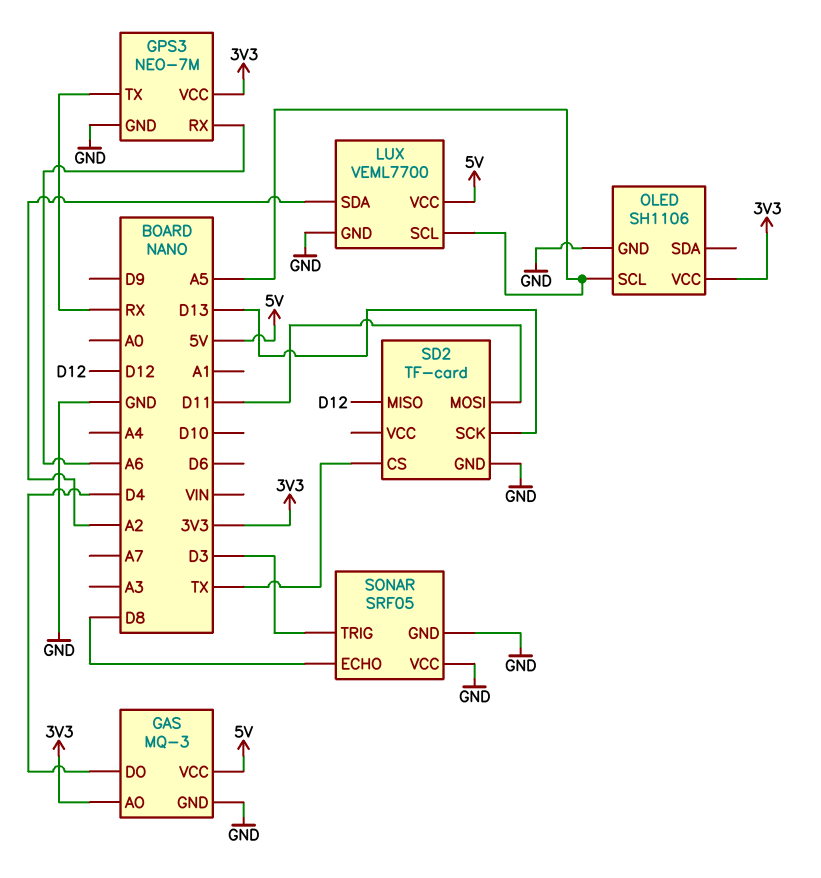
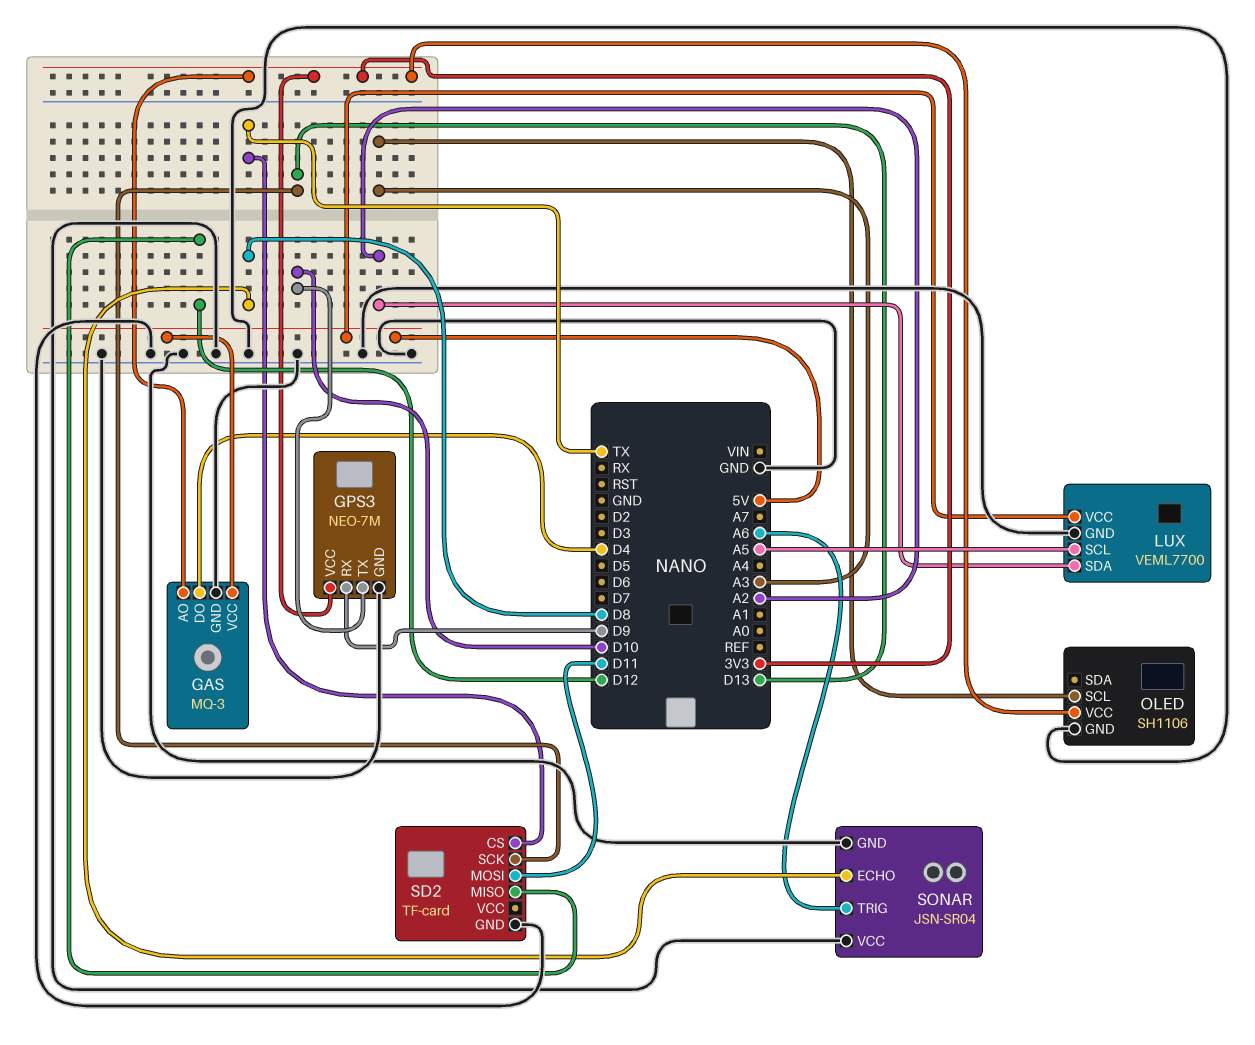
GPS3 pin RX: A6 -> D9
GPS3 pin TX: RX -> D10
OLED pin SCL: A5 -> A3
SONAR: SRF05 -> JSN-SR04
SONAR pin TRIG: D3 -> A6

